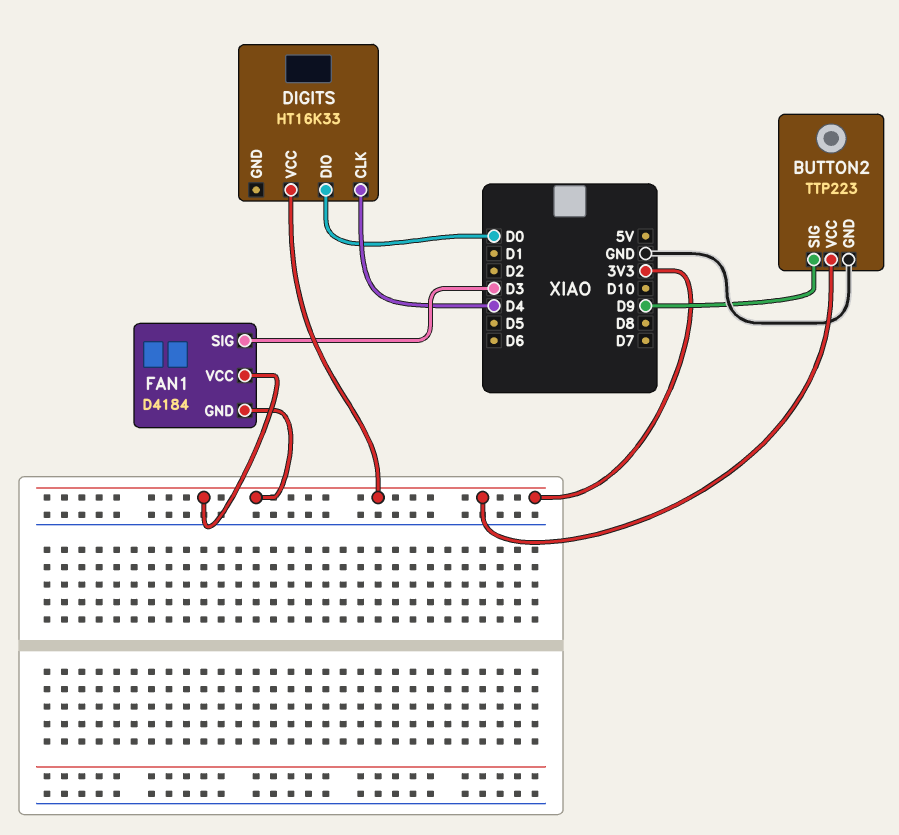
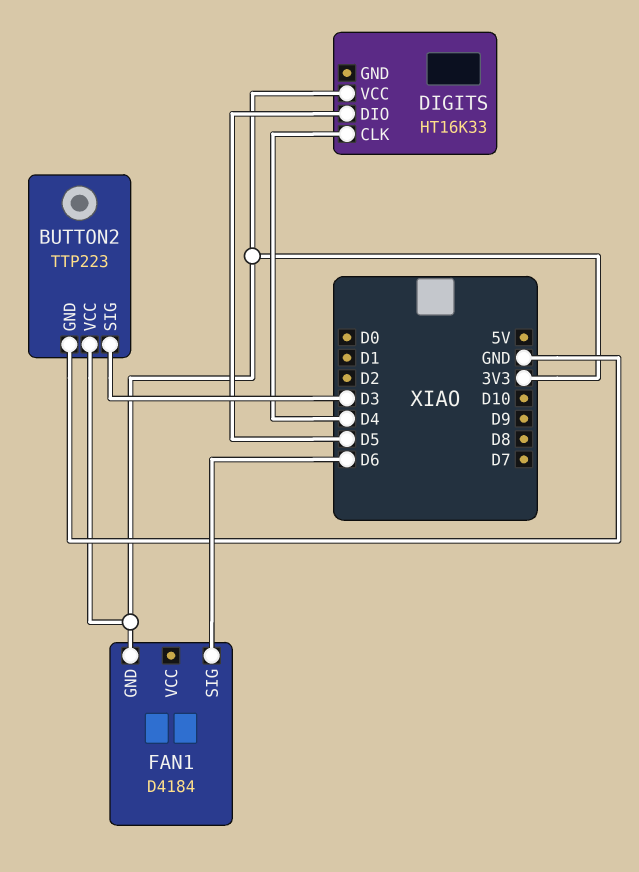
BUTTON2 pin SIG: D9 -> D3
DIGITS pin DIO: D0 -> D5
FAN1 pin SIG: D3 -> D6
FAN1 pin VCC: 3V3 -> none

